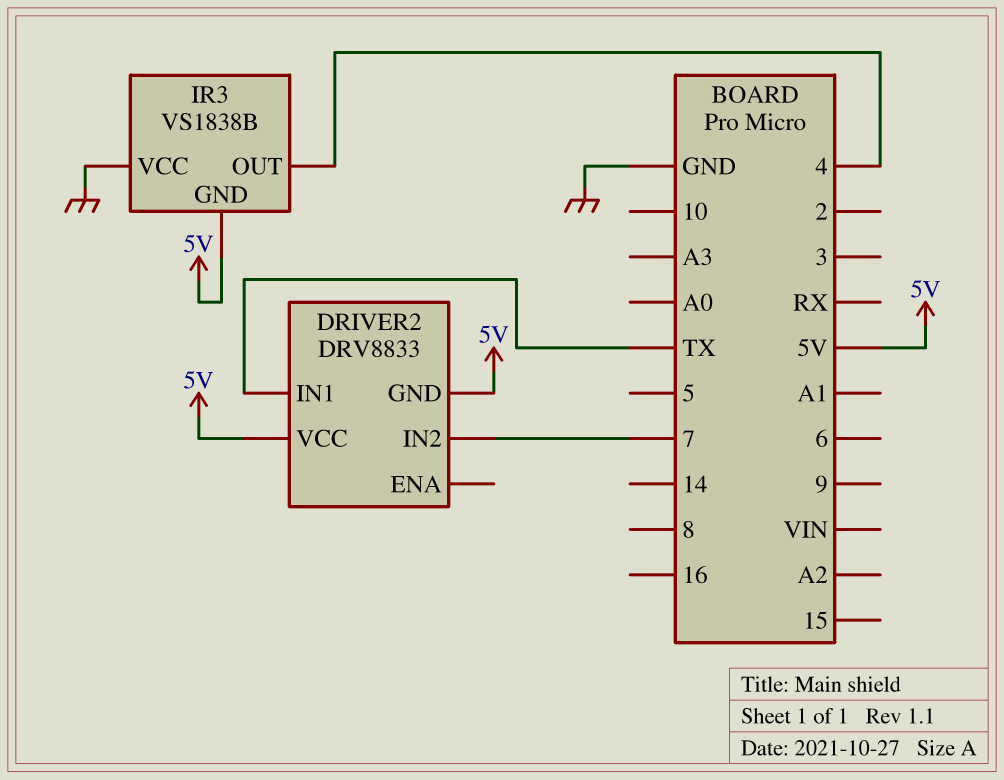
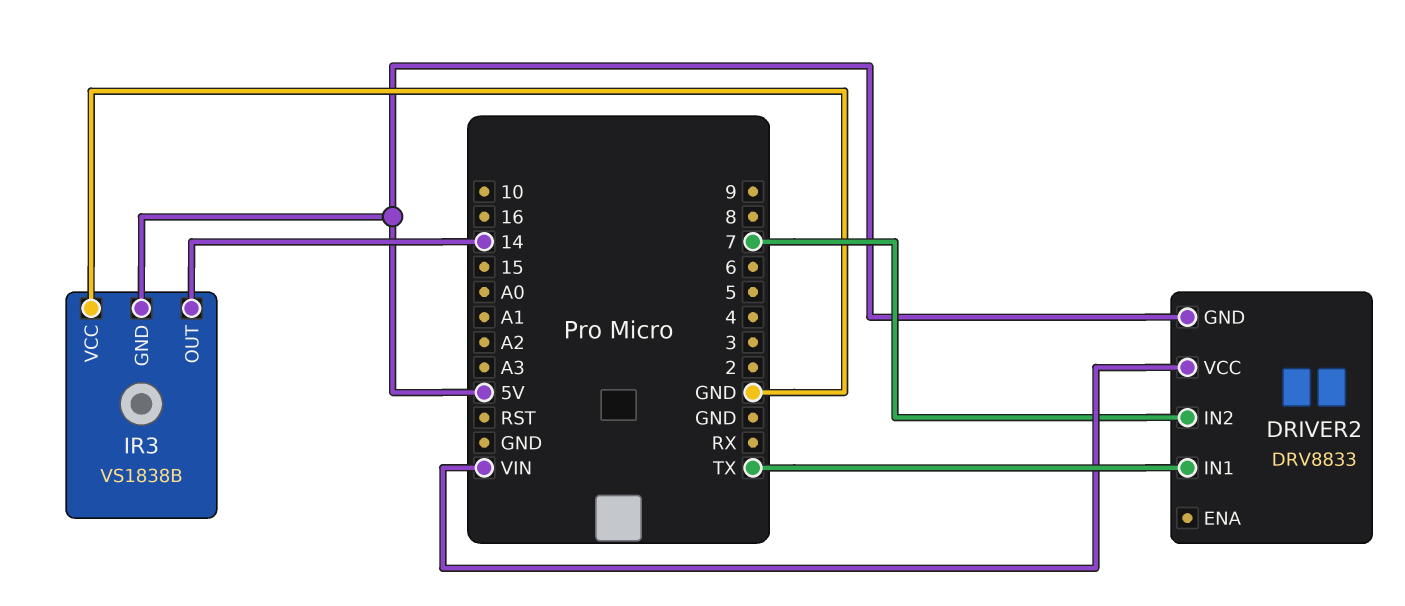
DRIVER2 pin VCC: 5V -> VIN
IR3 pin OUT: 4 -> 14

